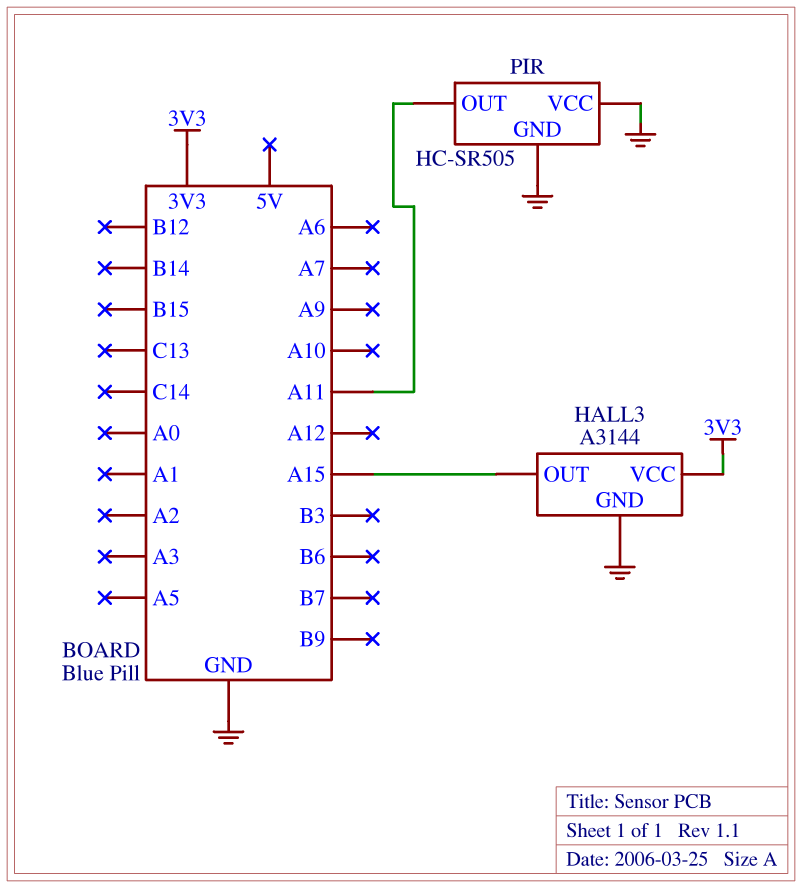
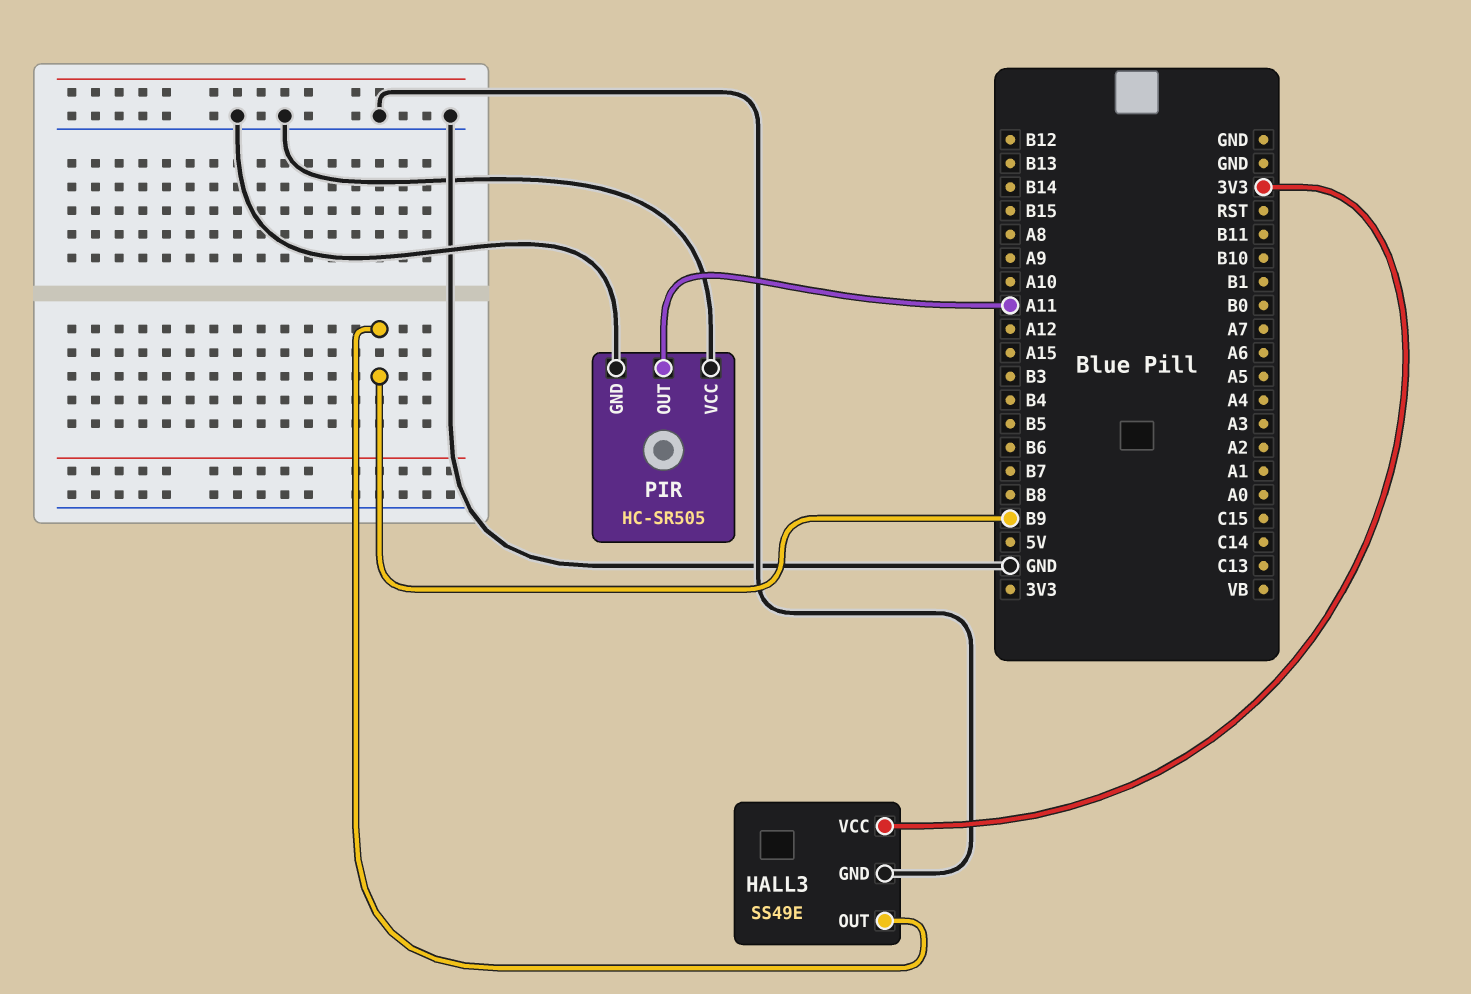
HALL3: A3144 -> SS49E
HALL3 pin OUT: A15 -> B9

